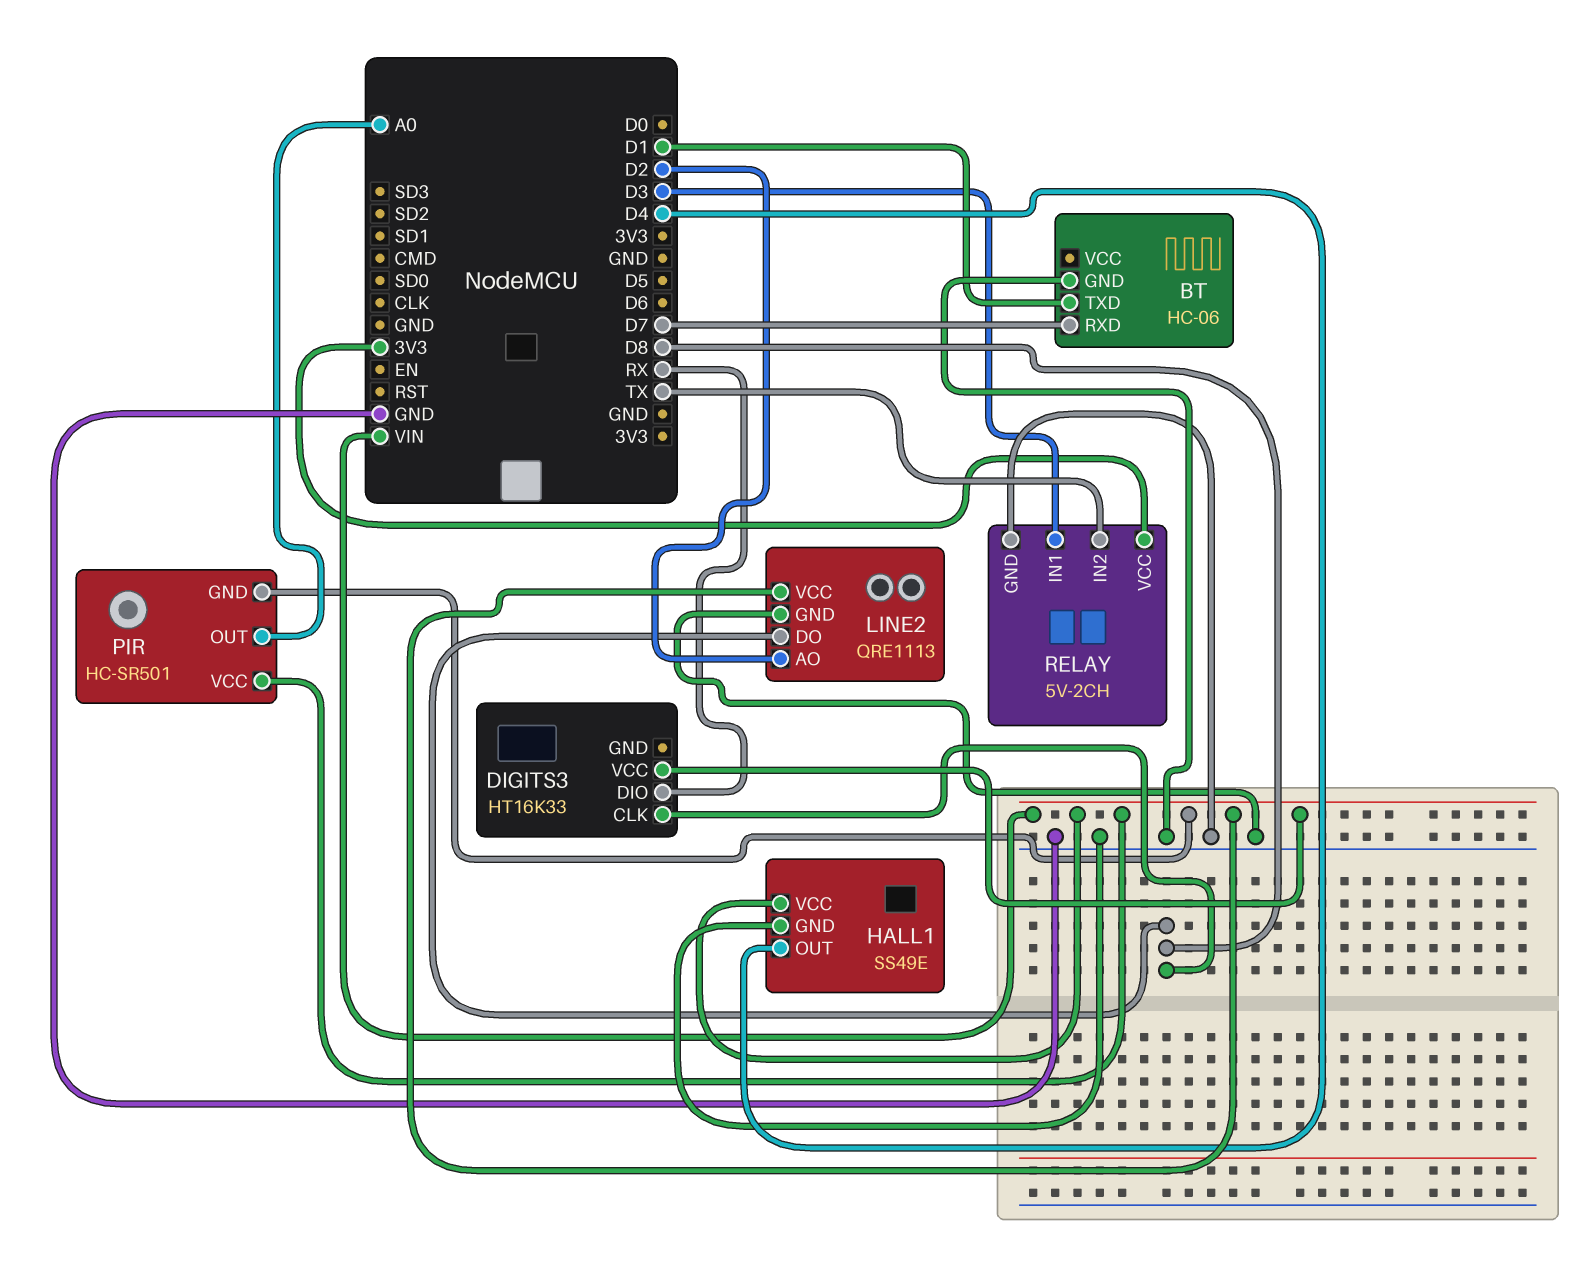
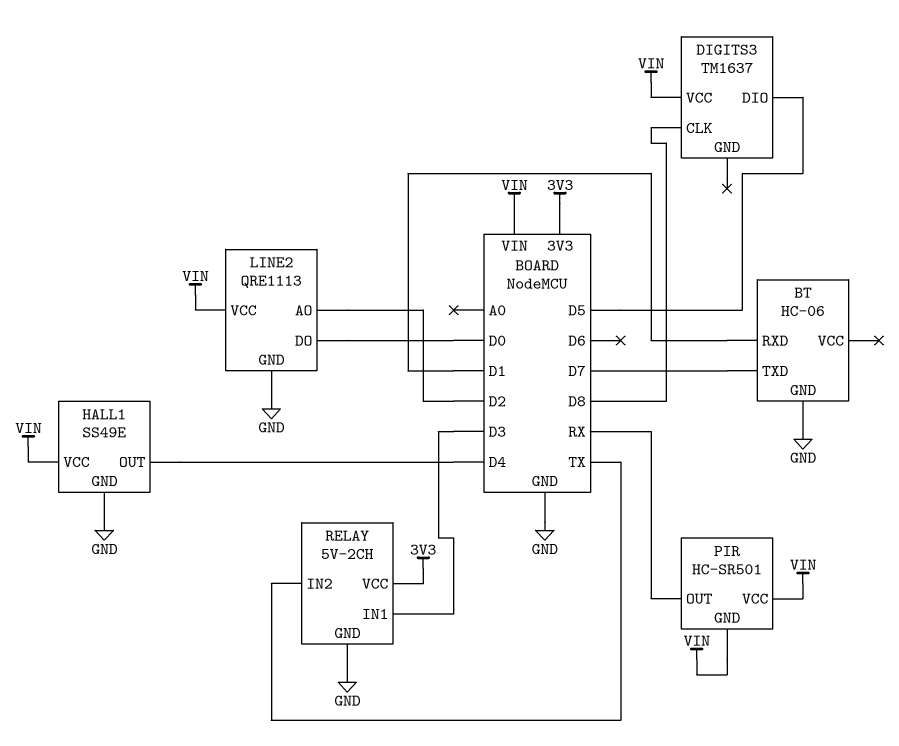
BT pin RXD: D7 -> D1
BT pin TXD: D1 -> D7
DIGITS3: HT16K33 -> TM1637
DIGITS3 pin DIO: RX -> D5
LINE2 pin DO: D8 -> D0
PIR pin OUT: A0 -> RX

